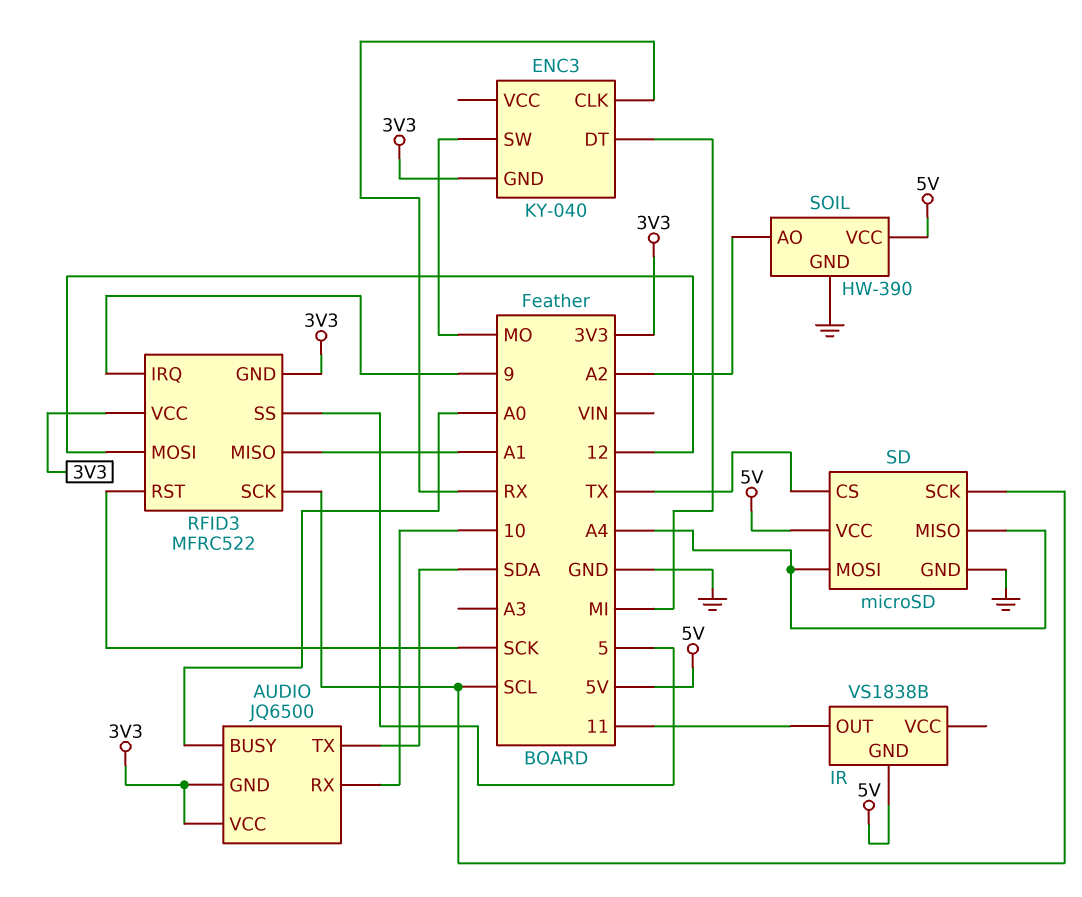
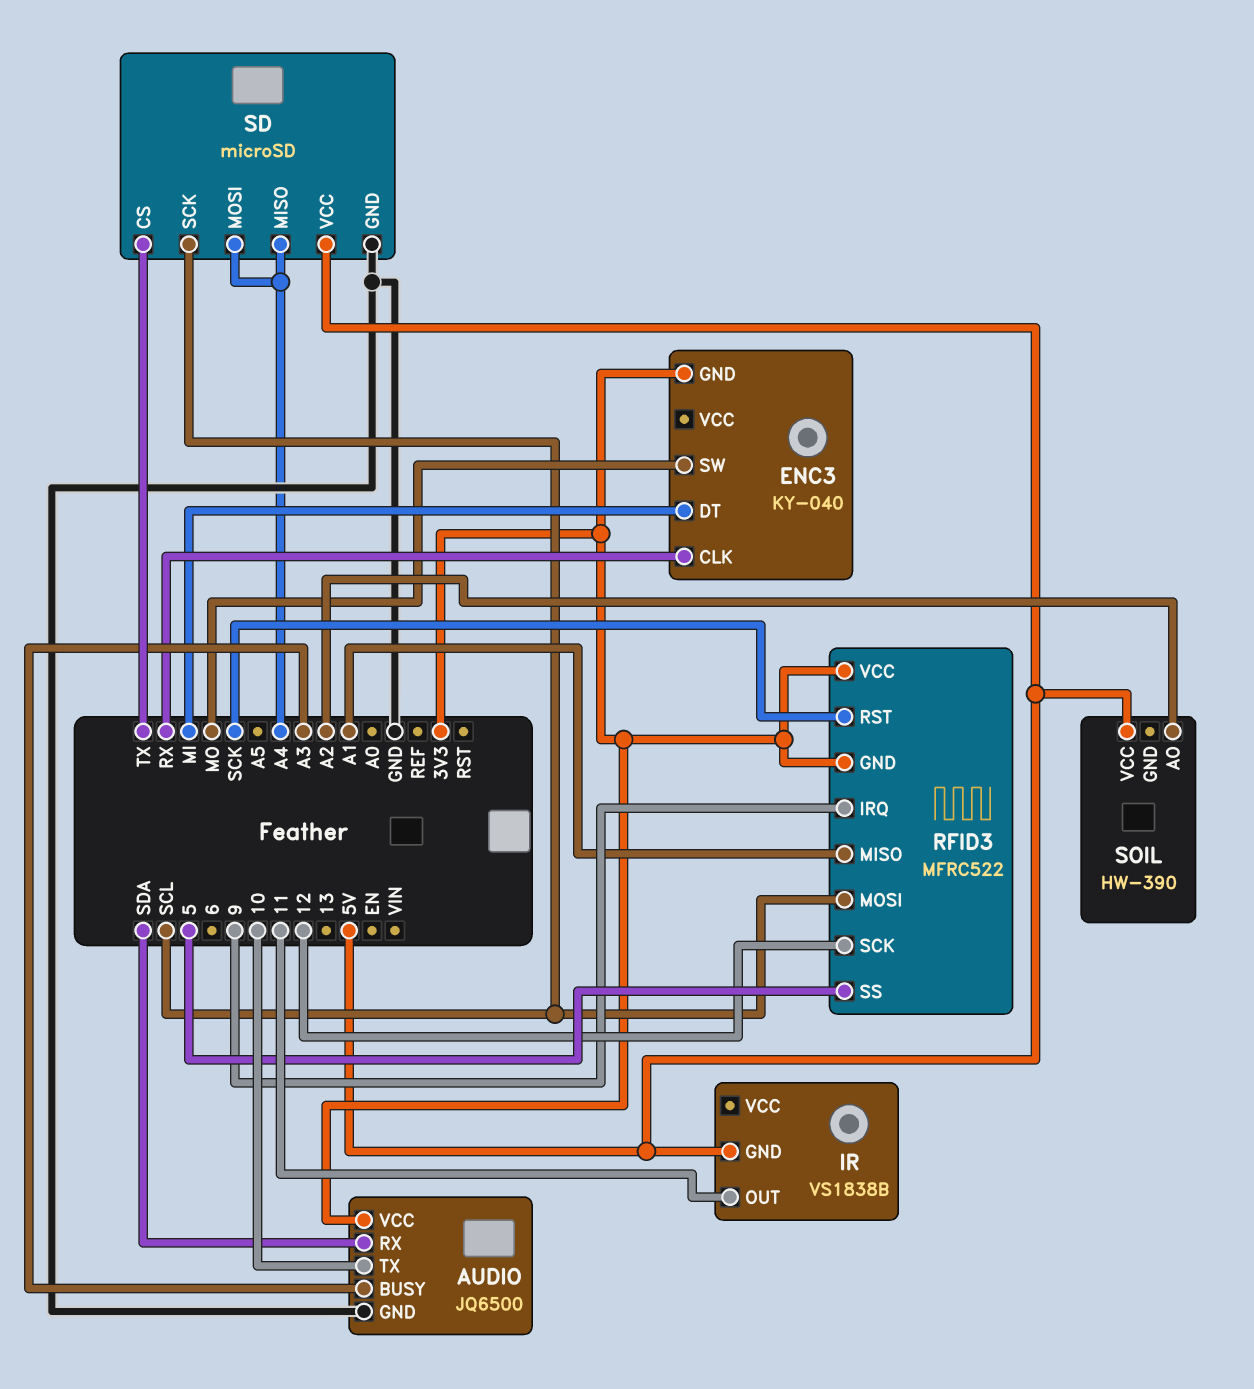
AUDIO pin BUSY: A0 -> A3
AUDIO pin GND: 3V3 -> GND
AUDIO pin RX: 10 -> SDA
AUDIO pin TX: SDA -> 10
RFID3 pin MOSI: 12 -> SCL
RFID3 pin SCK: SCL -> 12
SOIL pin GND: GND -> none

